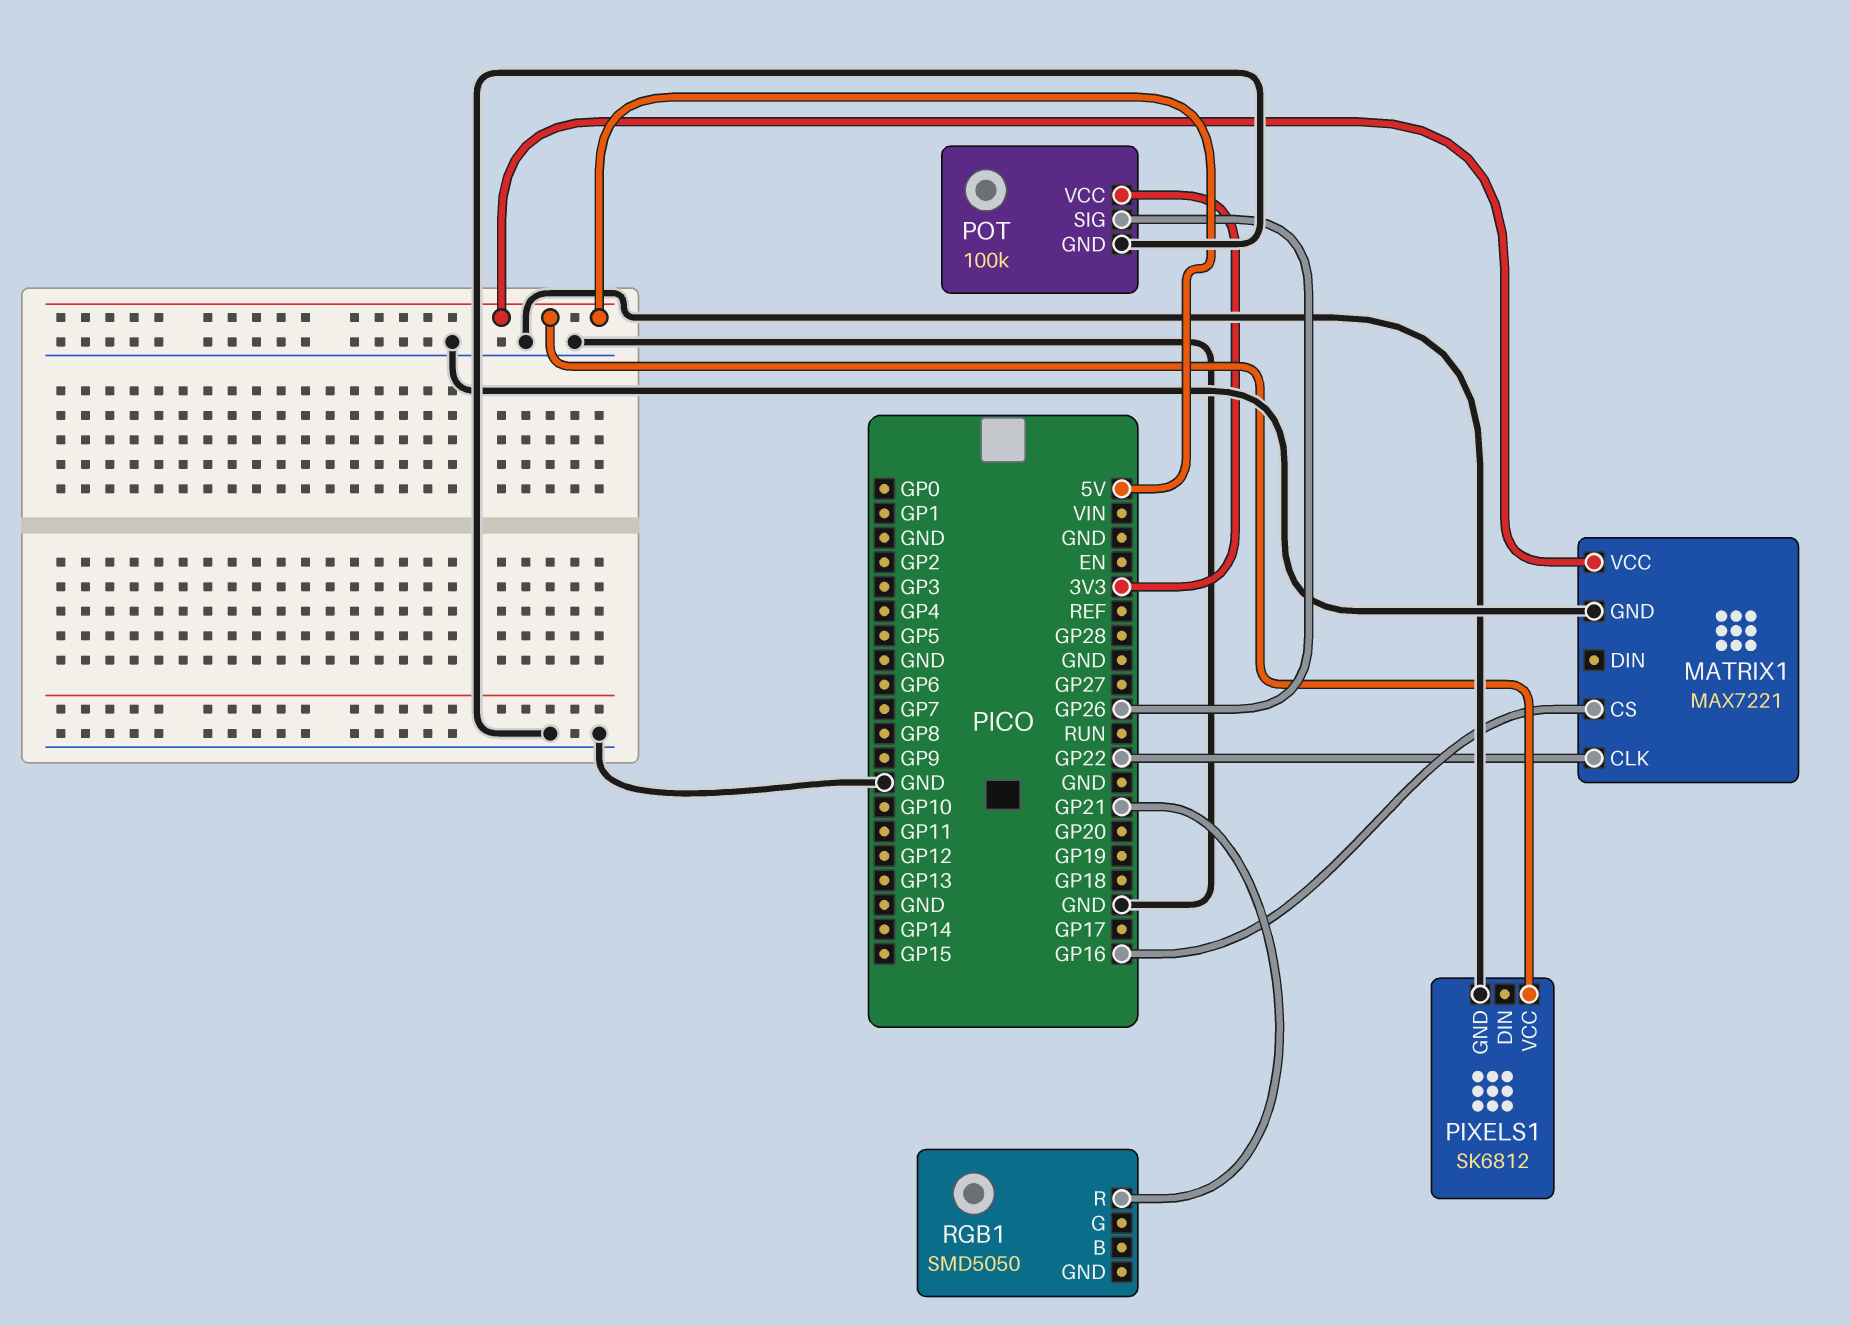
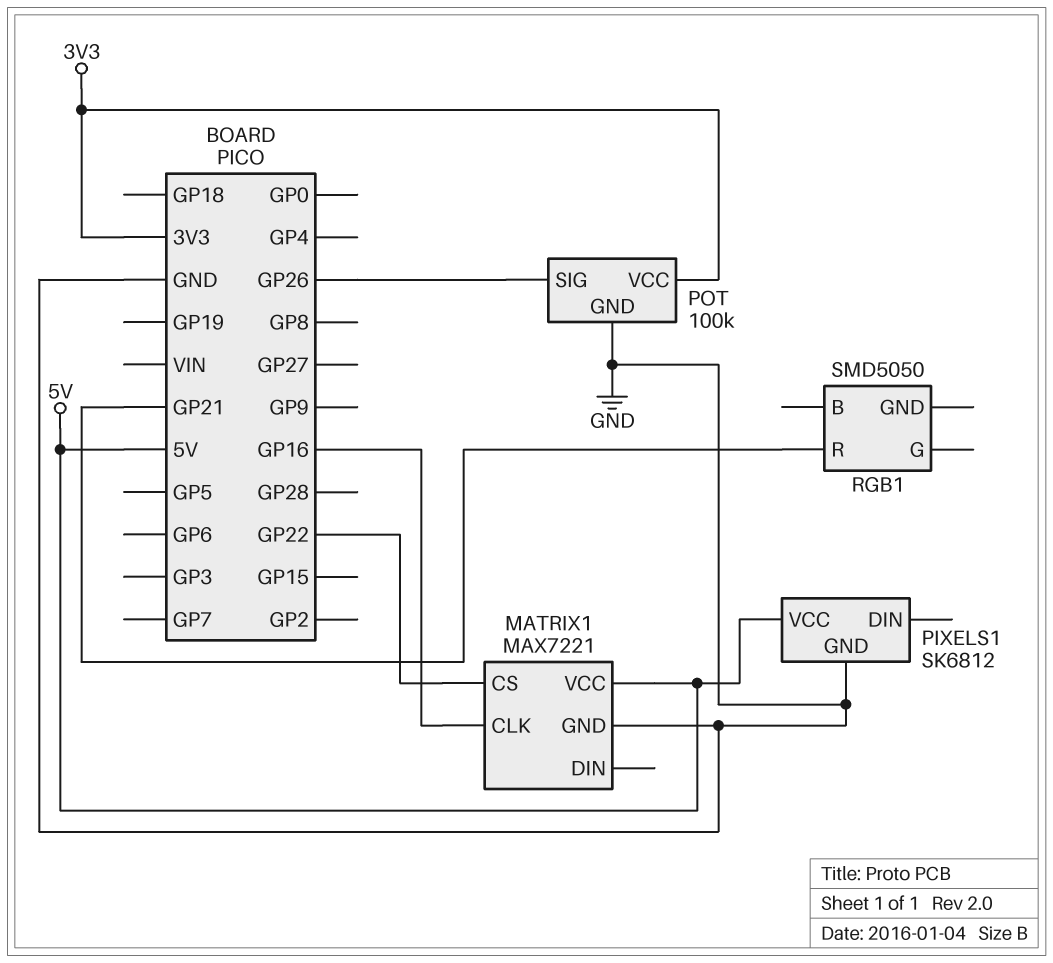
MATRIX1 pin CLK: GP22 -> GP16
MATRIX1 pin CS: GP16 -> GP22

